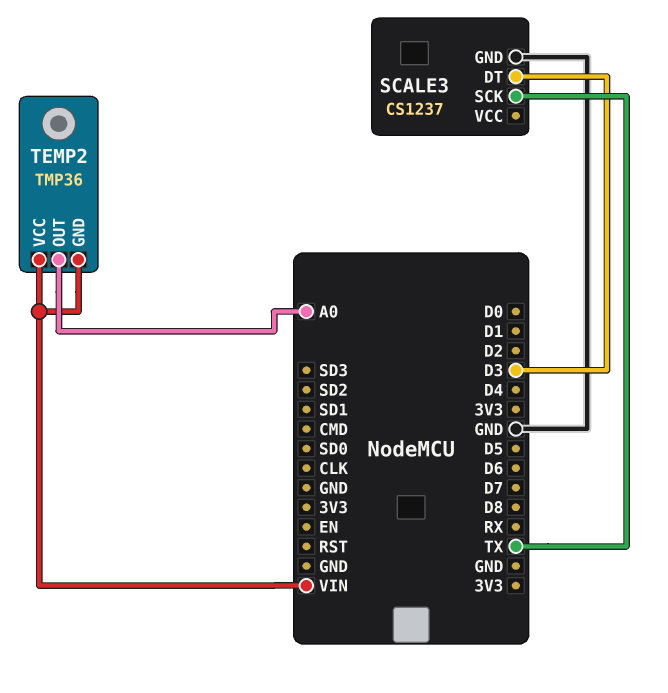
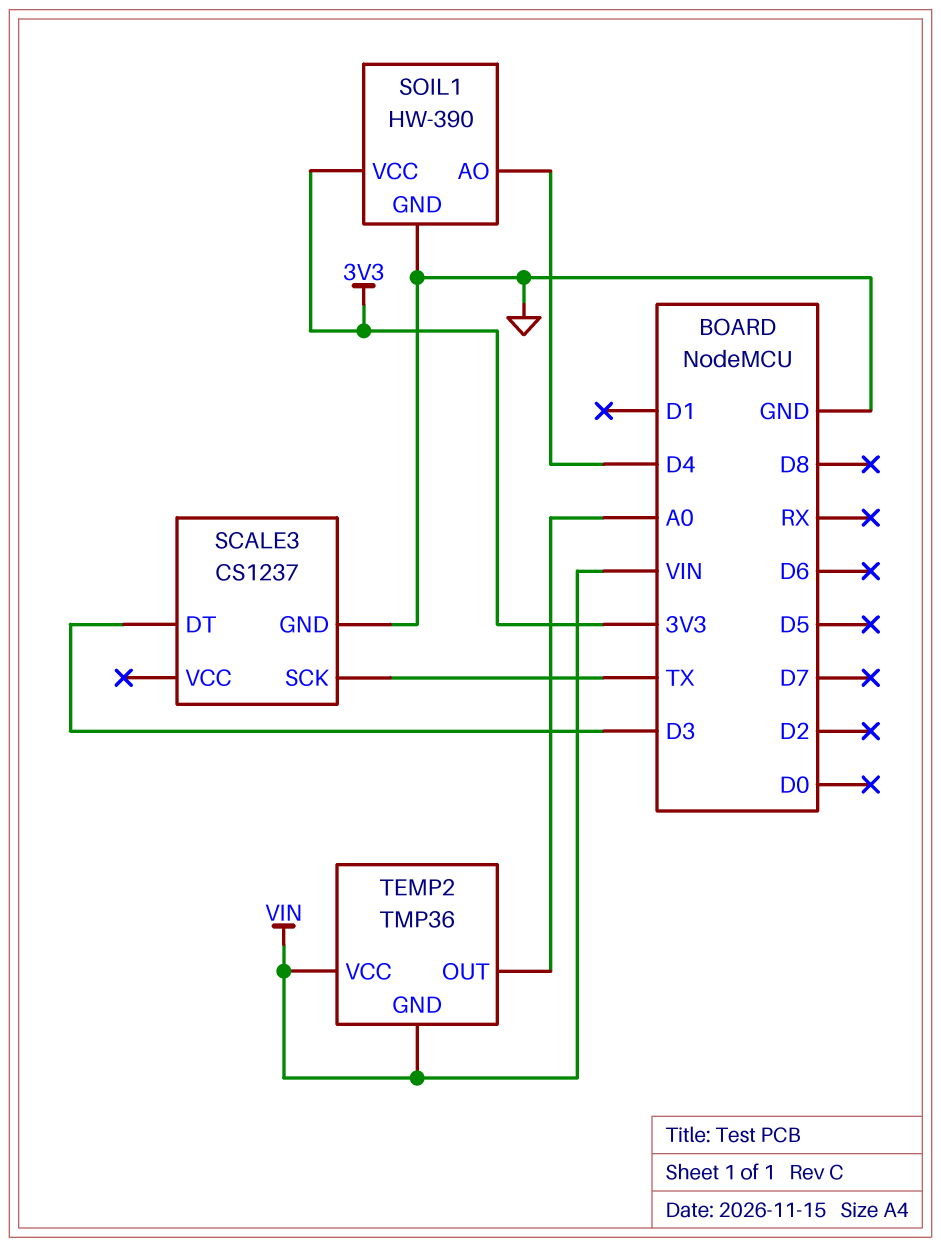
SOIL1: none -> HW-390
SOIL1 pin AO: none -> D4
SOIL1 pin GND: none -> GND
SOIL1 pin VCC: none -> 3V3

